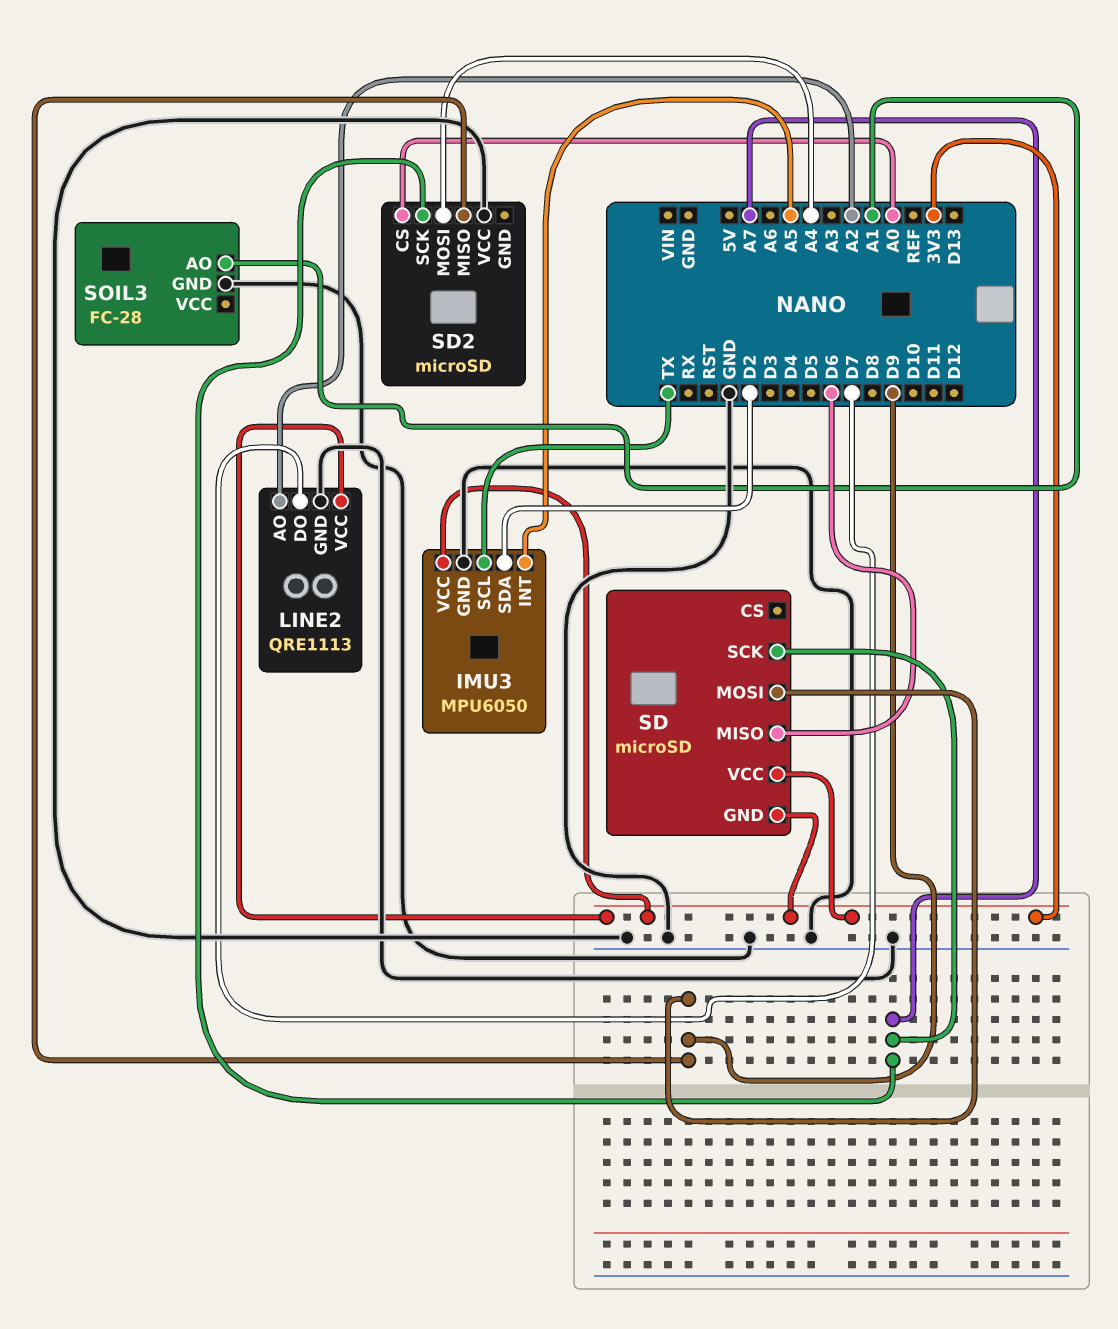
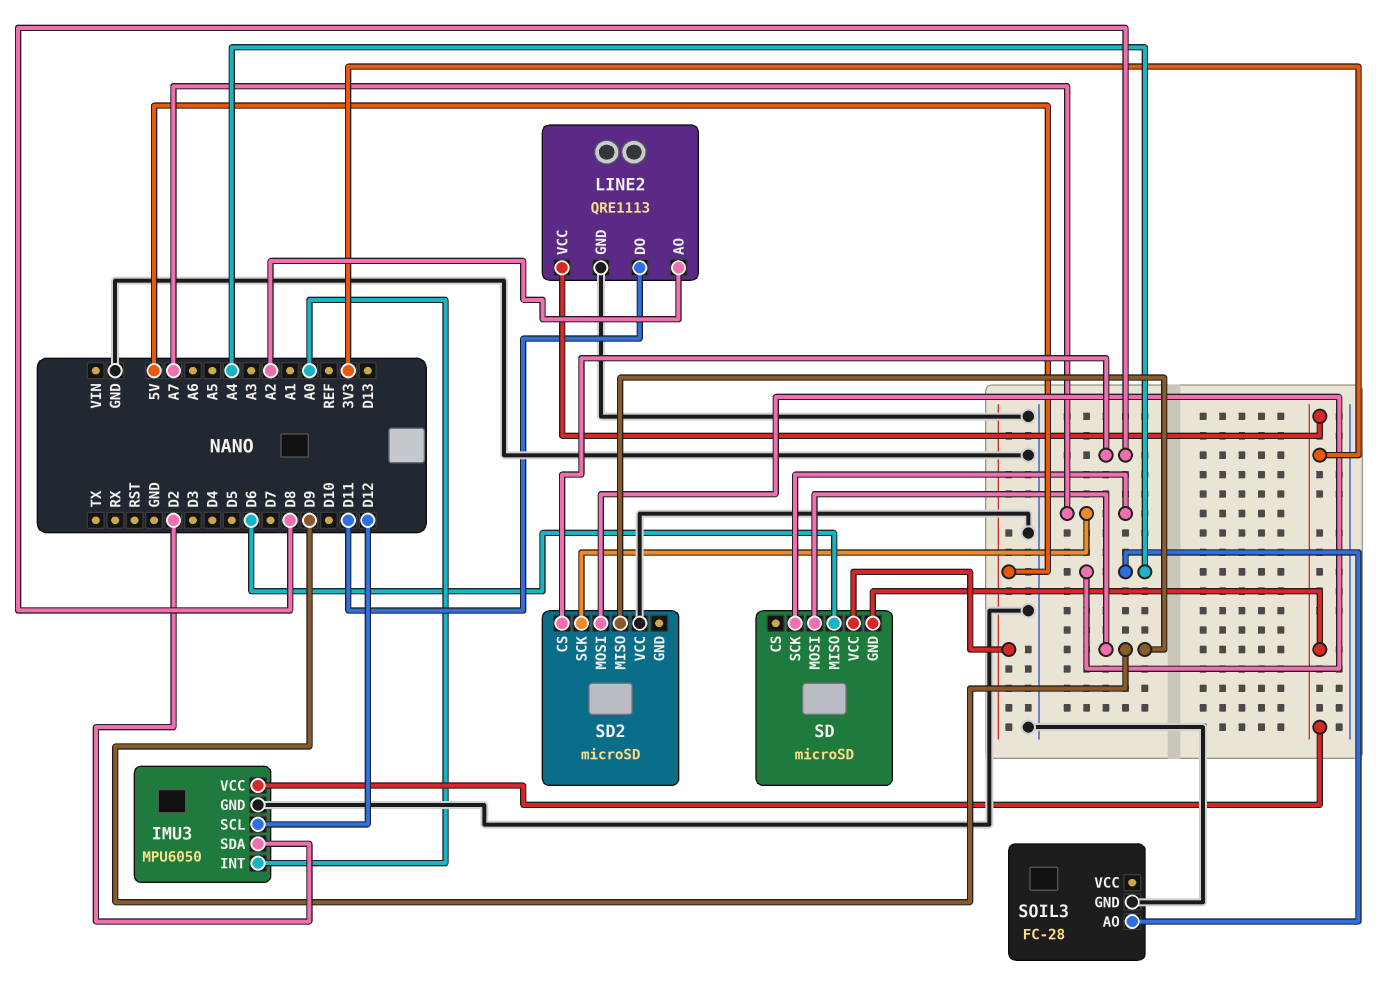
IMU3 pin INT: A5 -> A0
IMU3 pin SCL: TX -> D12
LINE2 pin DO: D7 -> D11
SD pin VCC: 3V3 -> 5V
SD2 pin CS: A0 -> D8
SOIL3 pin AO: A1 -> A4

